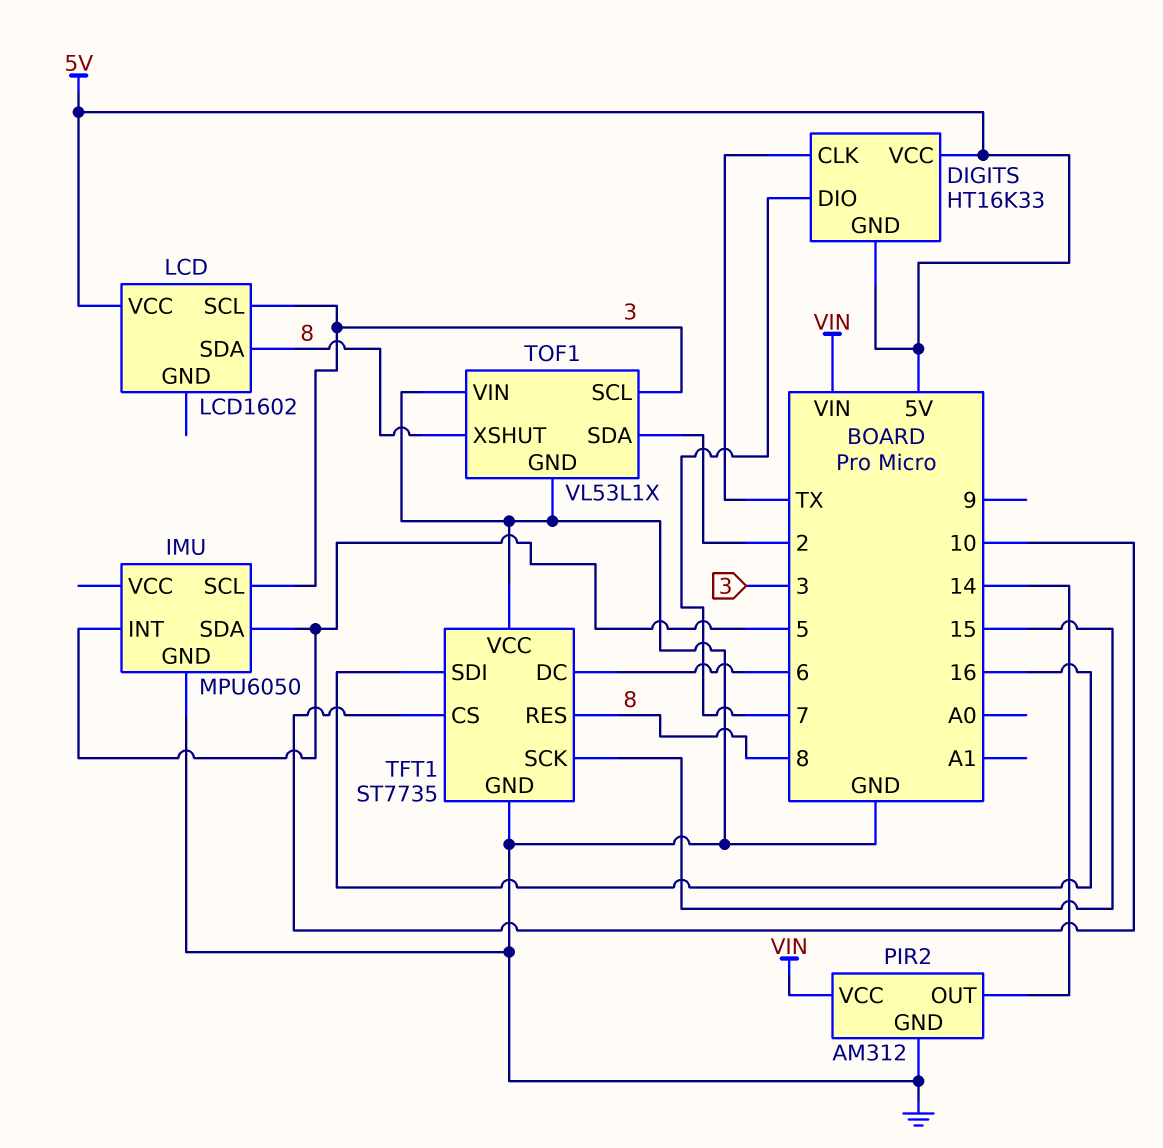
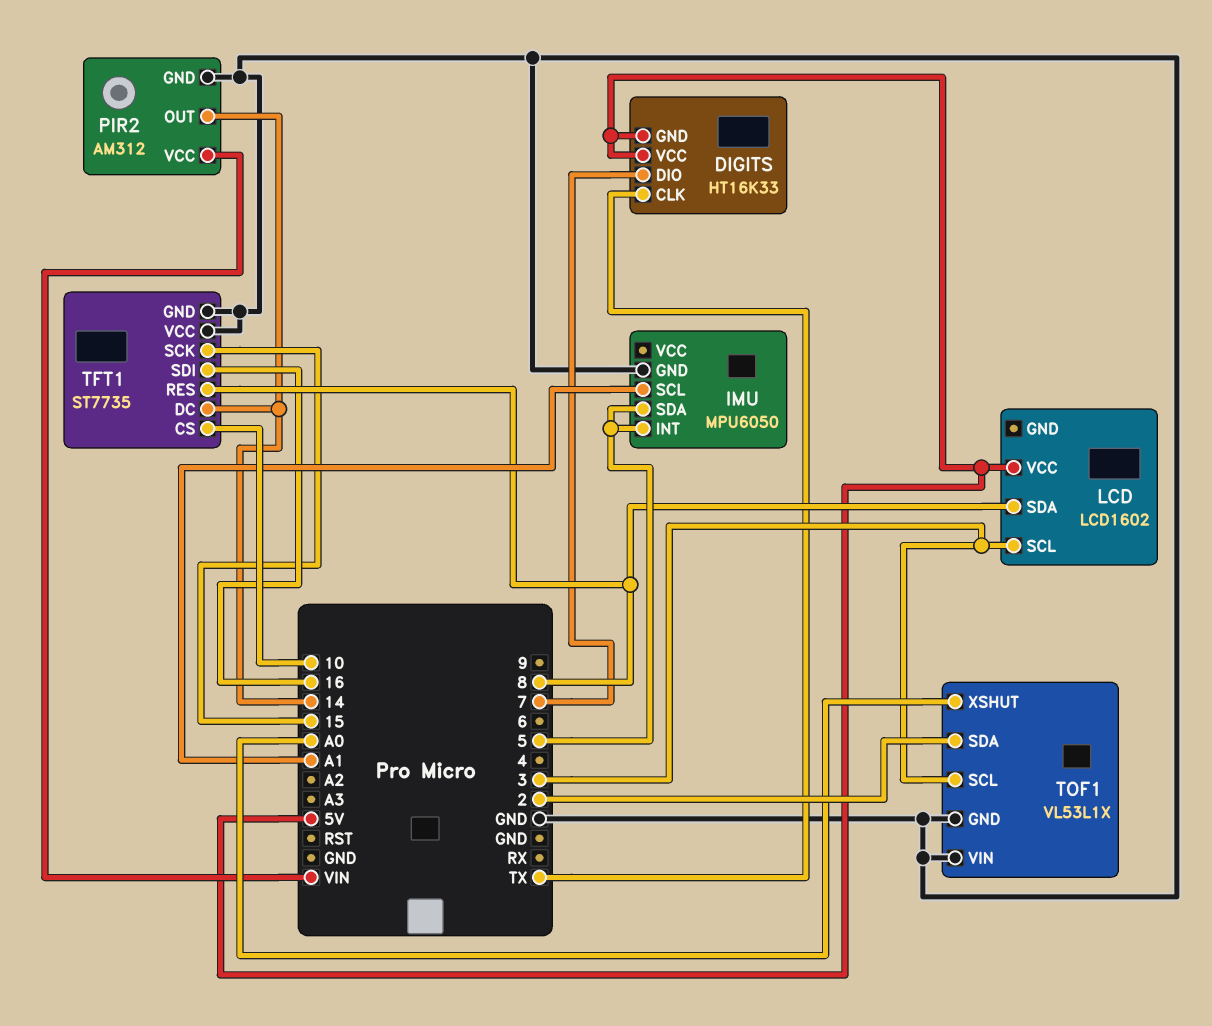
IMU pin SCL: 3 -> A1
TFT1 pin DC: 6 -> 14
TOF1 pin XSHUT: 8 -> A0

